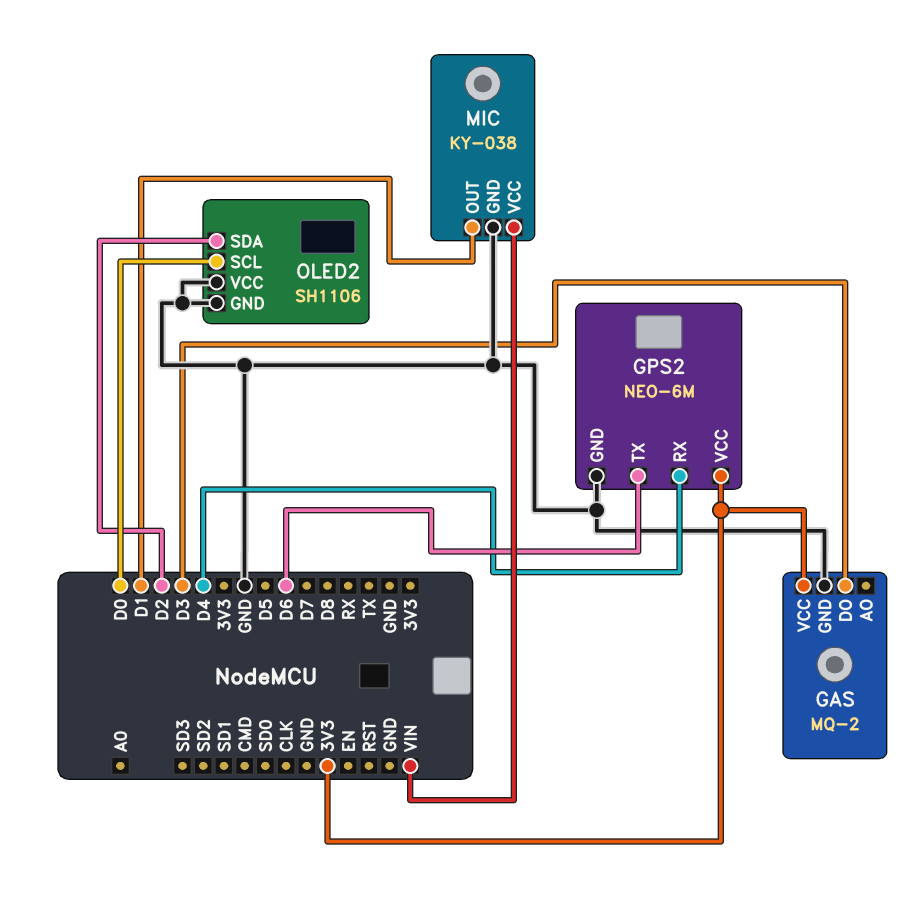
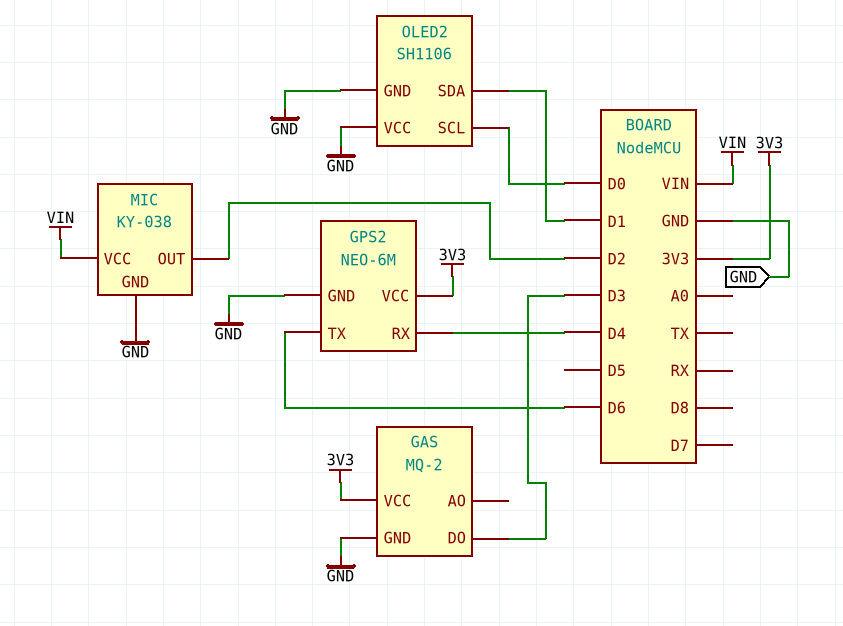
MIC pin OUT: D1 -> D2
OLED2 pin SDA: D2 -> D1

